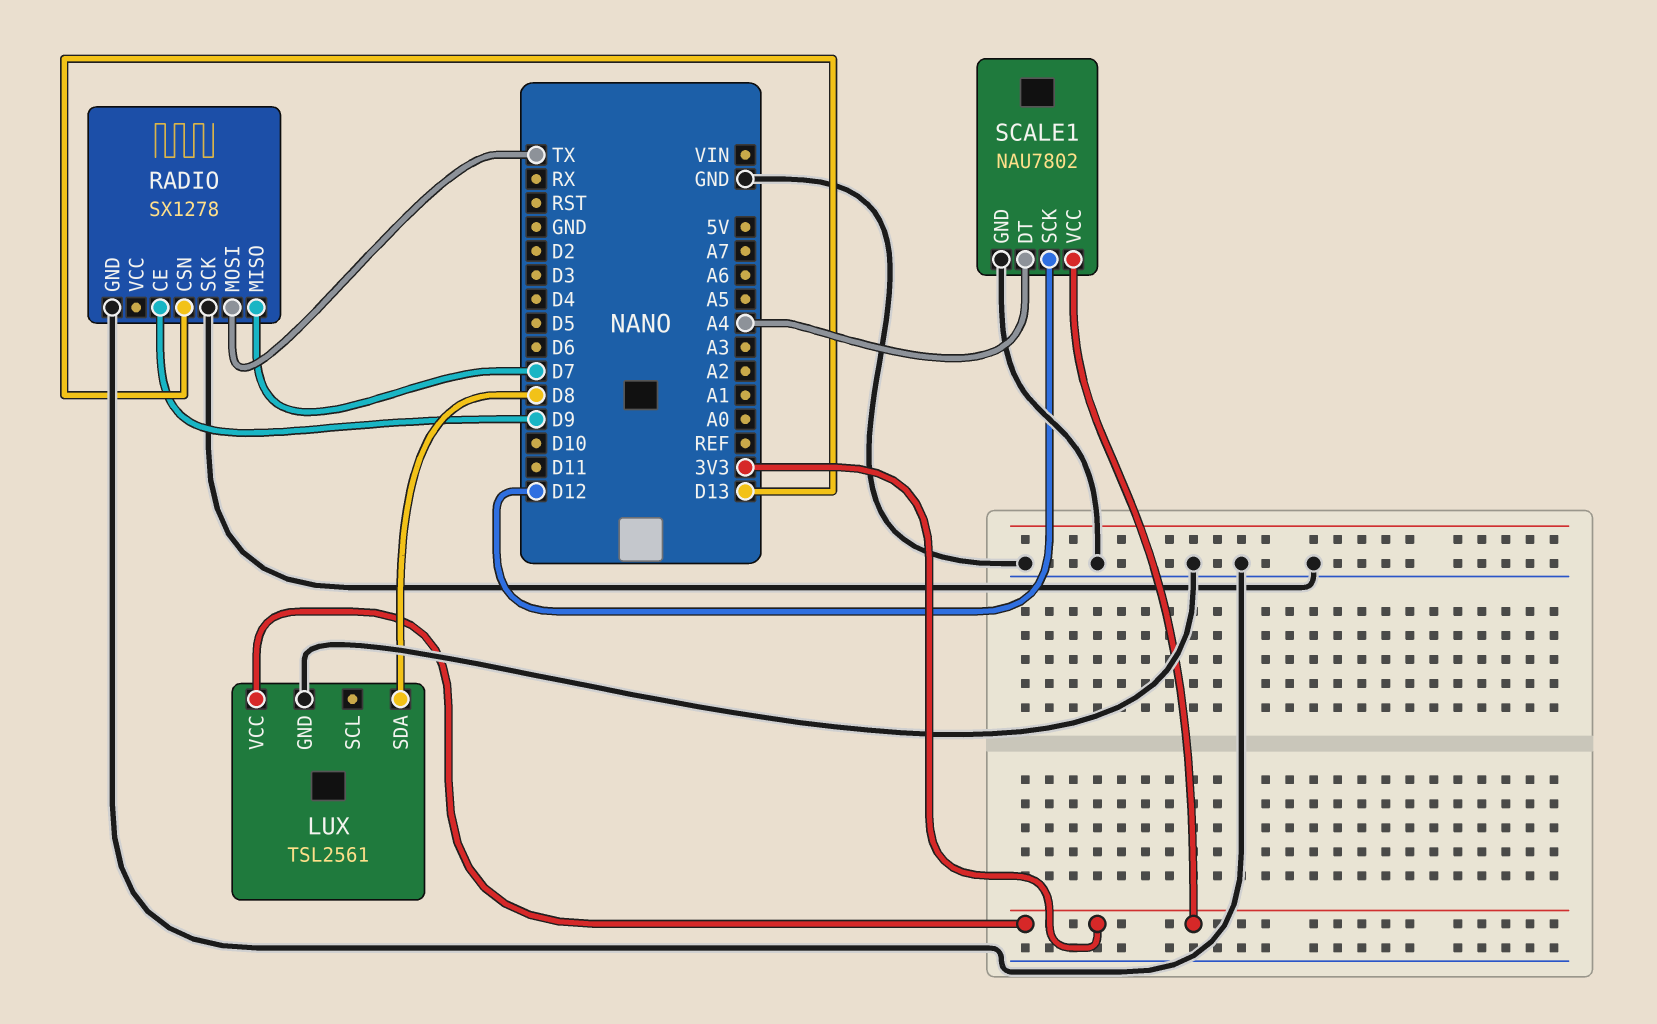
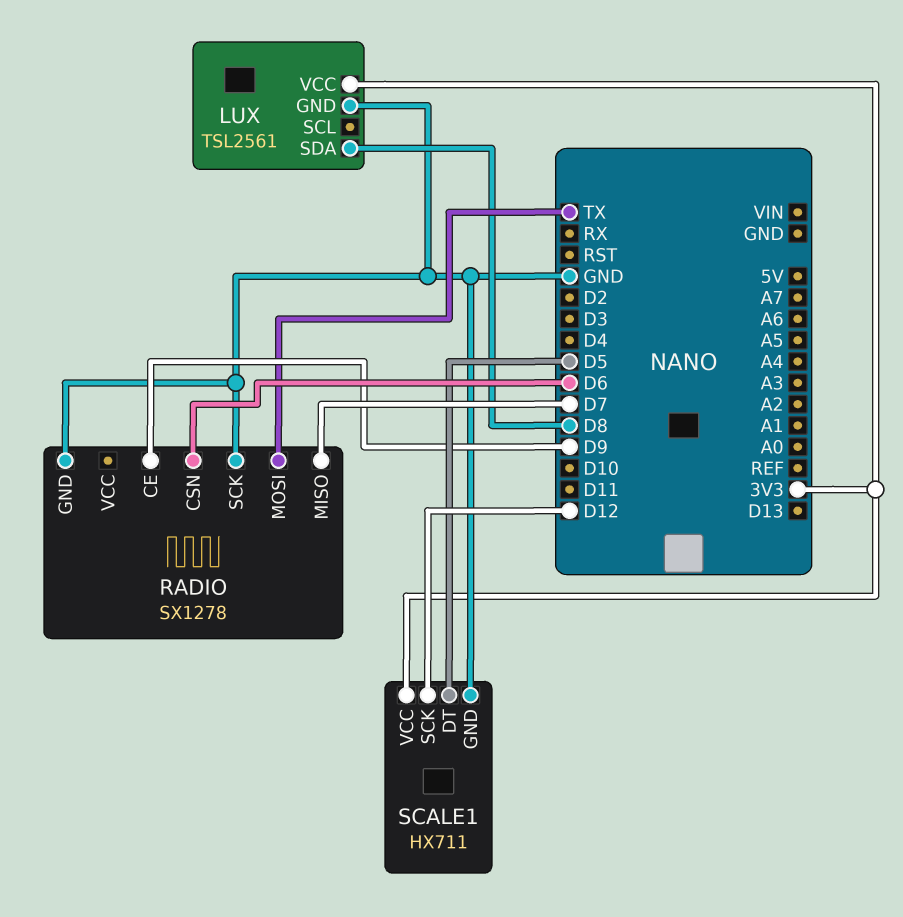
RADIO pin CSN: D13 -> D6
SCALE1: NAU7802 -> HX711
SCALE1 pin DT: A4 -> D5

